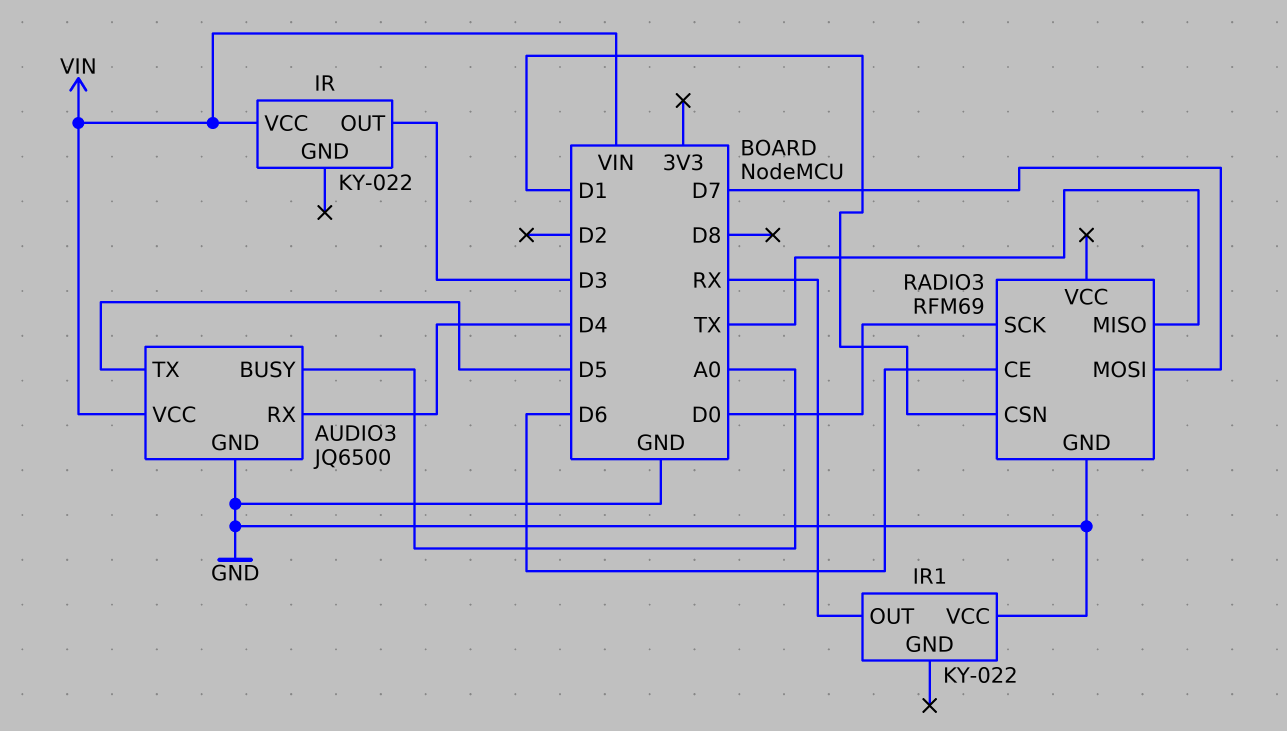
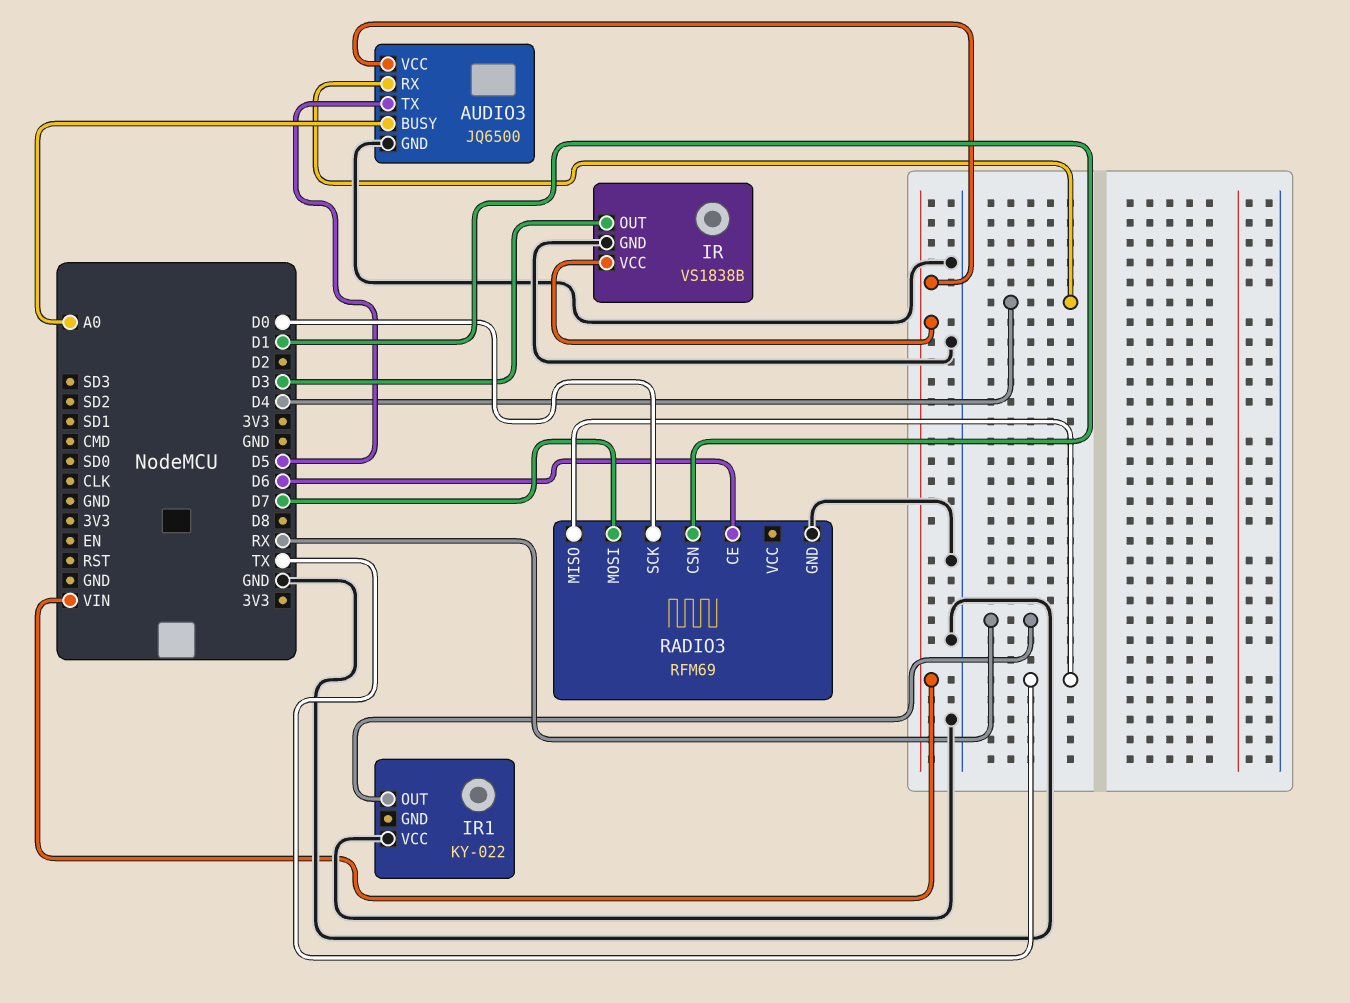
IR: KY-022 -> VS1838B
IR pin GND: none -> GND

